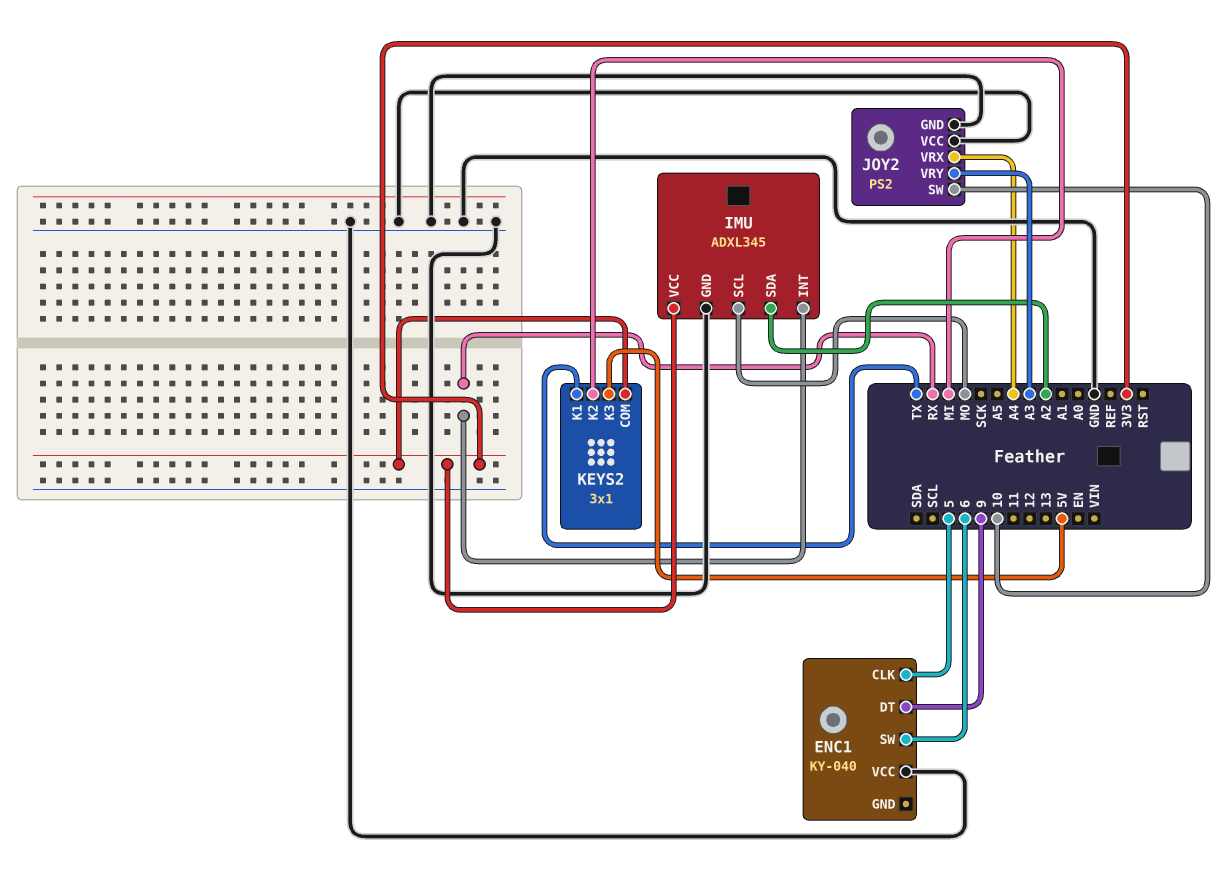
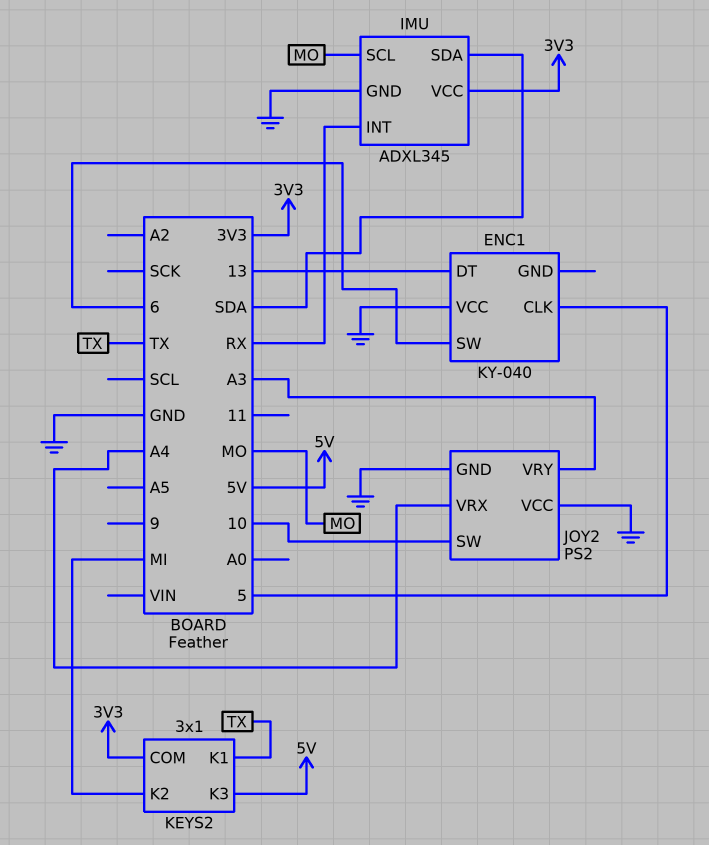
ENC1 pin DT: 9 -> 13
IMU pin SDA: A2 -> SDA

